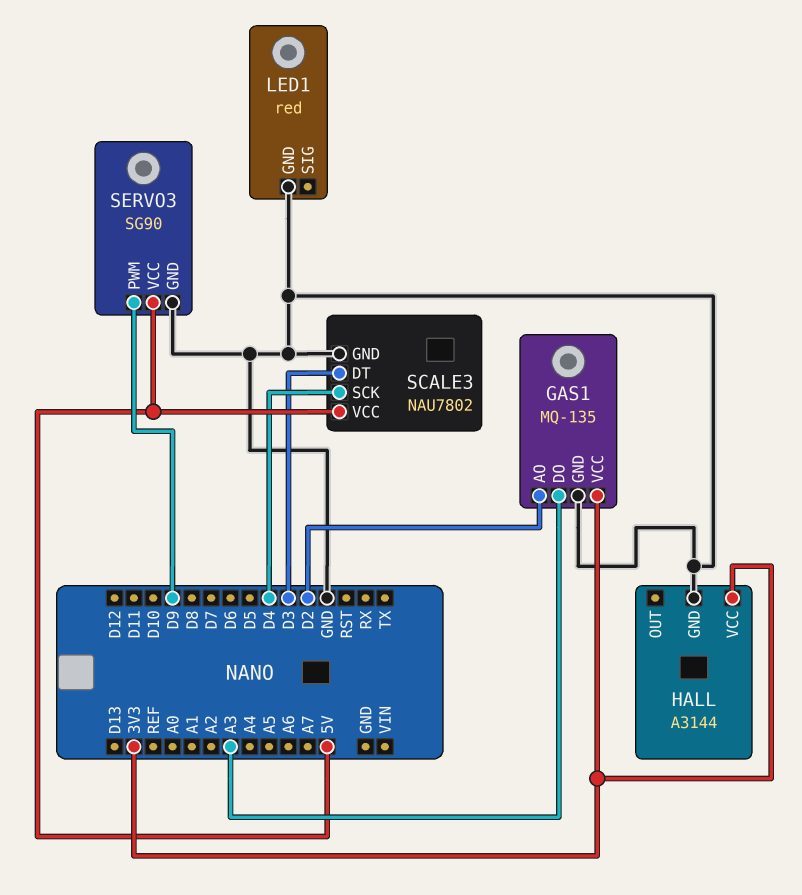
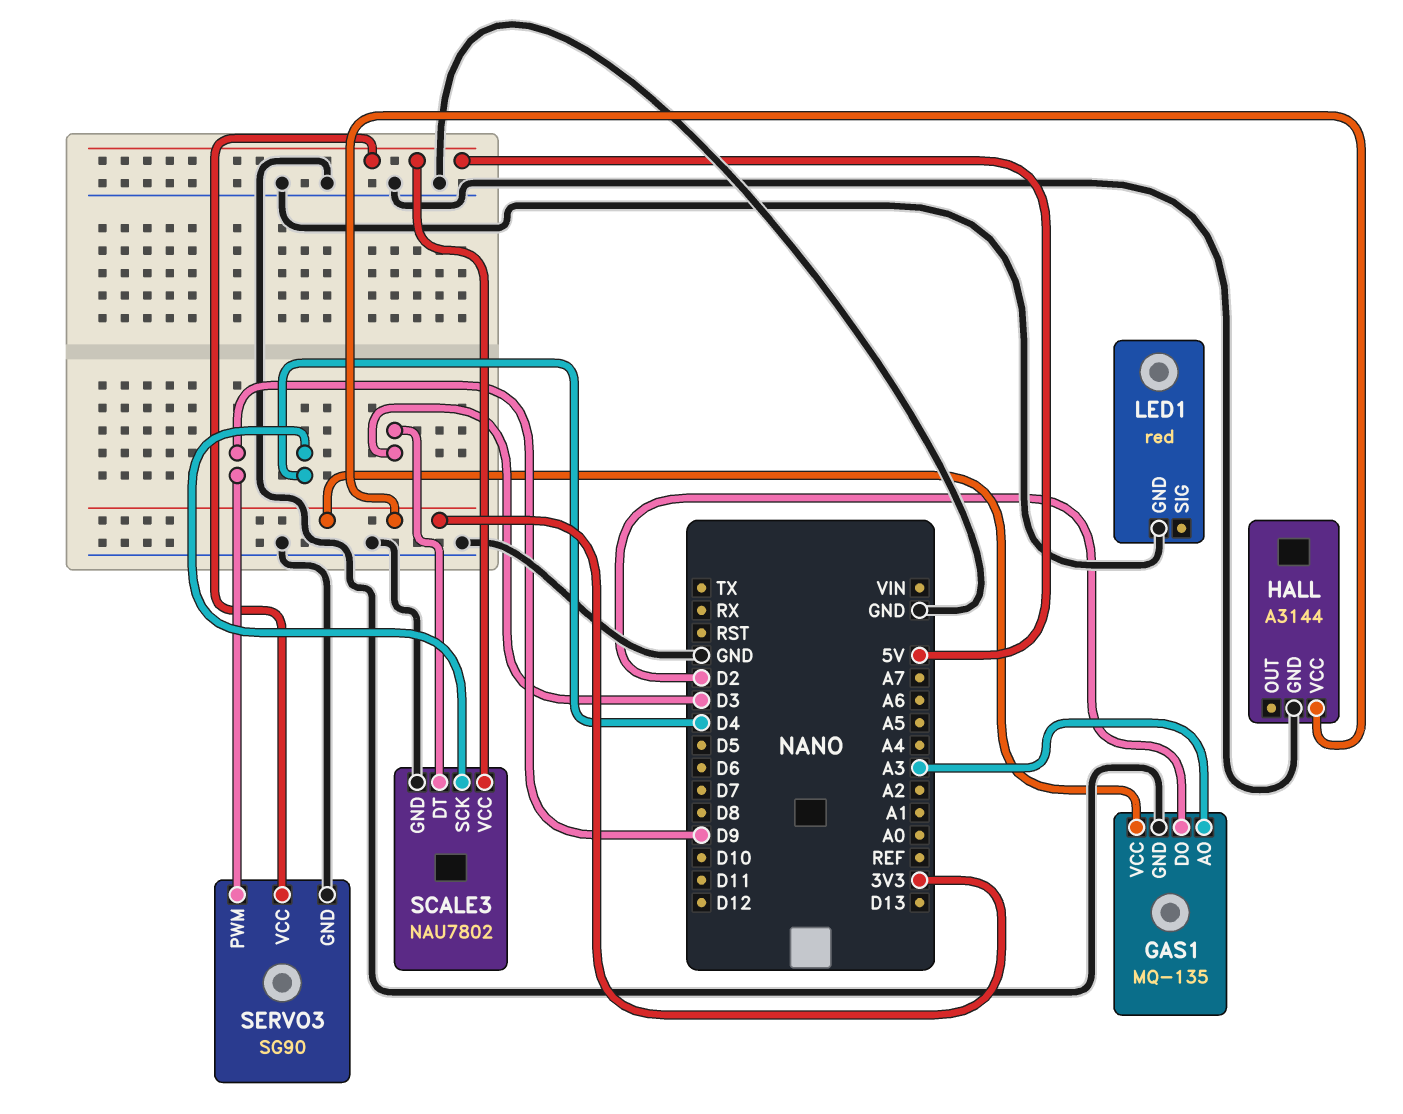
GAS1 pin AO: D2 -> A3
GAS1 pin DO: A3 -> D2

